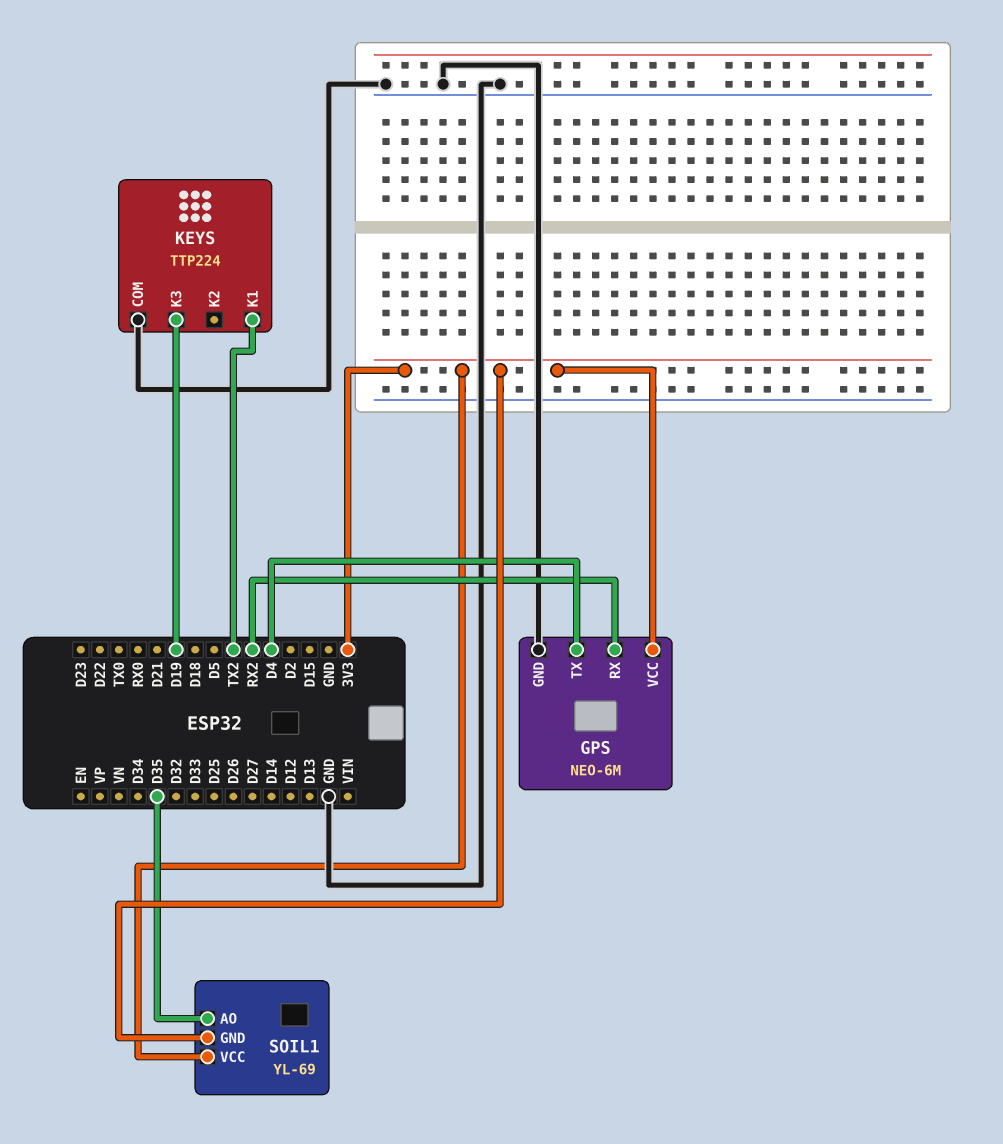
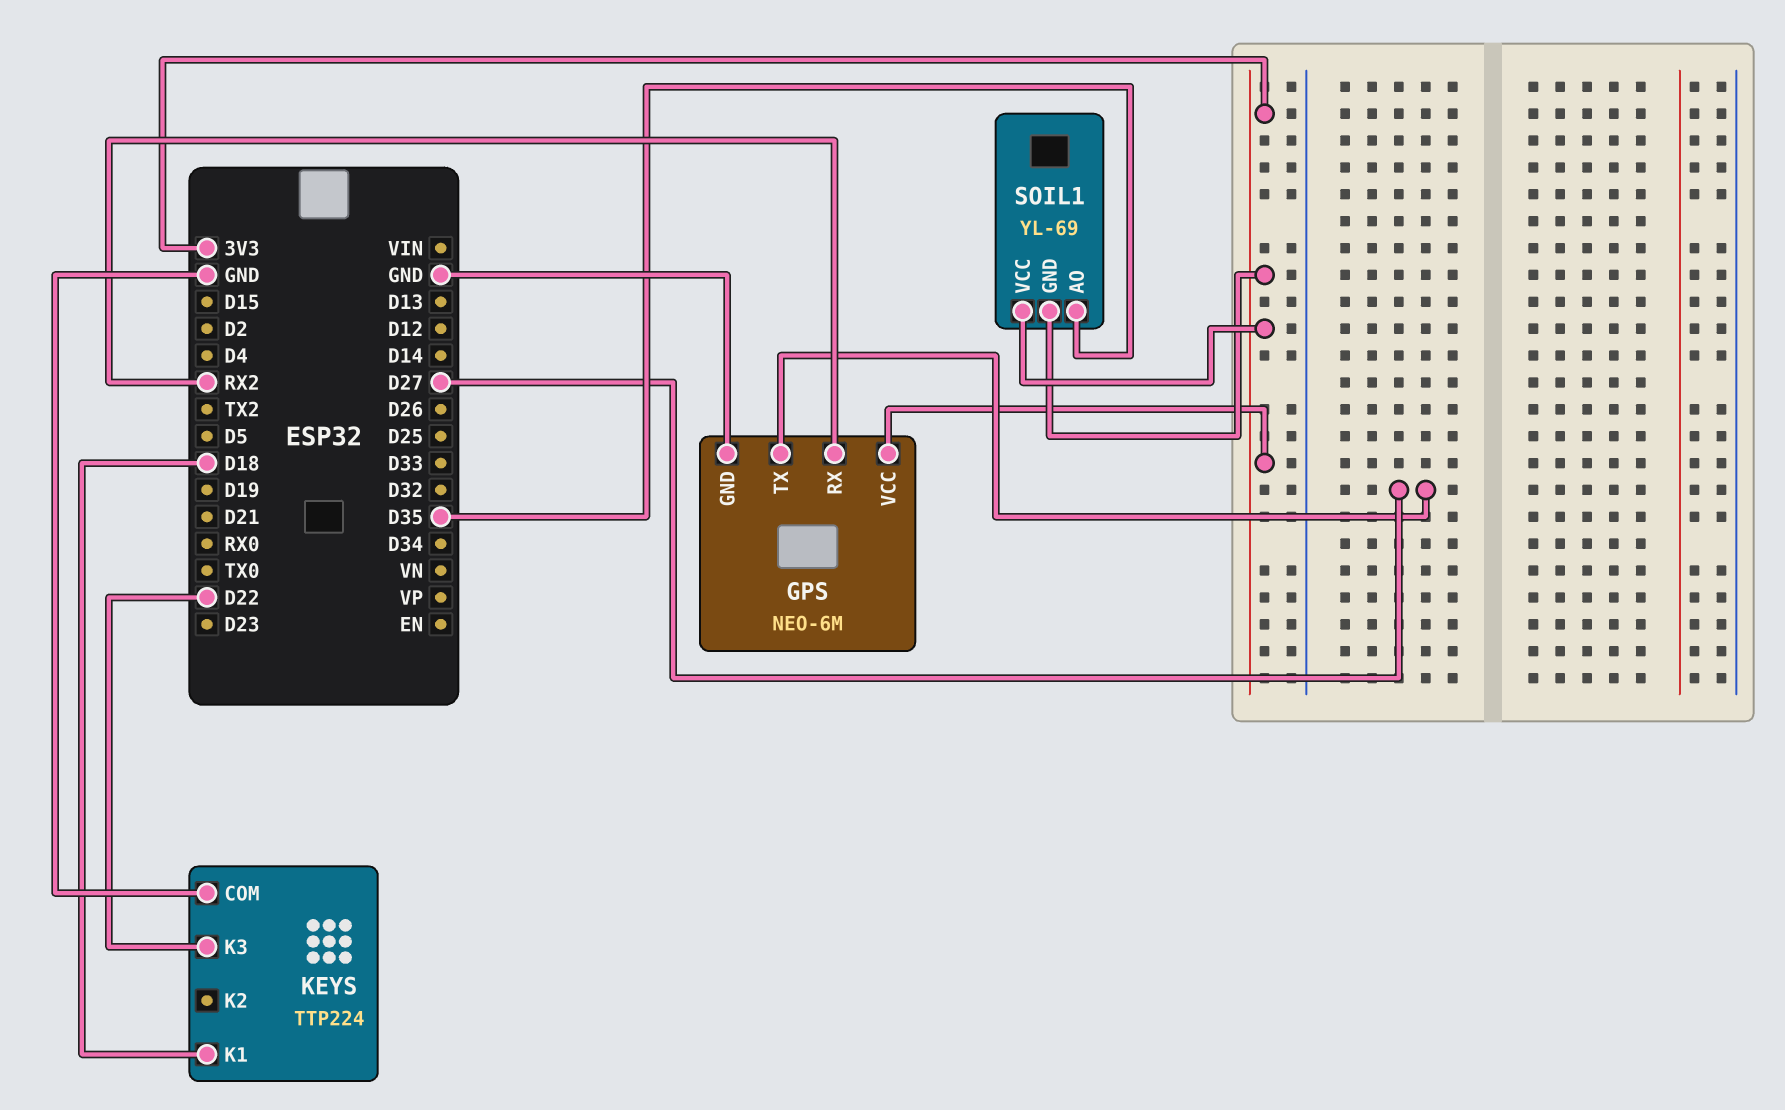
GPS pin TX: D4 -> D27
KEYS pin K1: TX2 -> D18
KEYS pin K3: D19 -> D22

